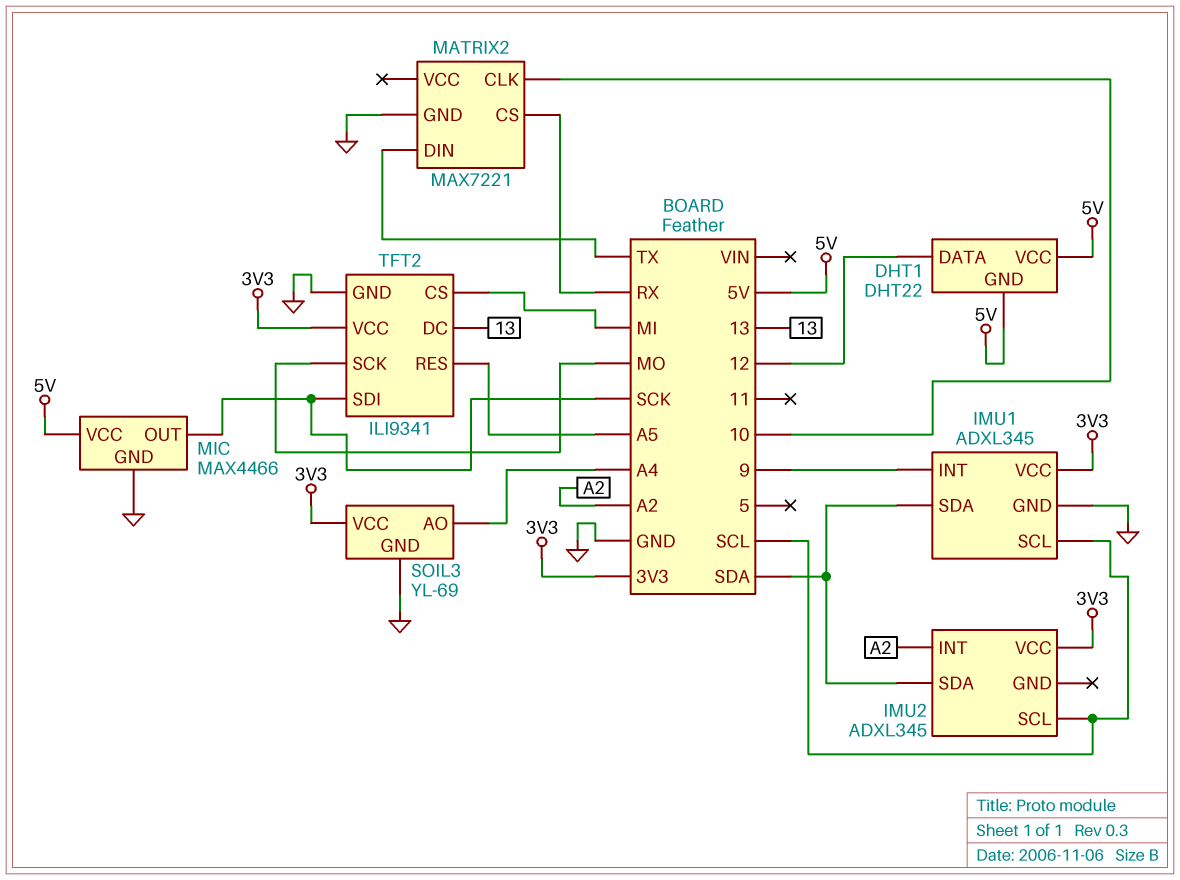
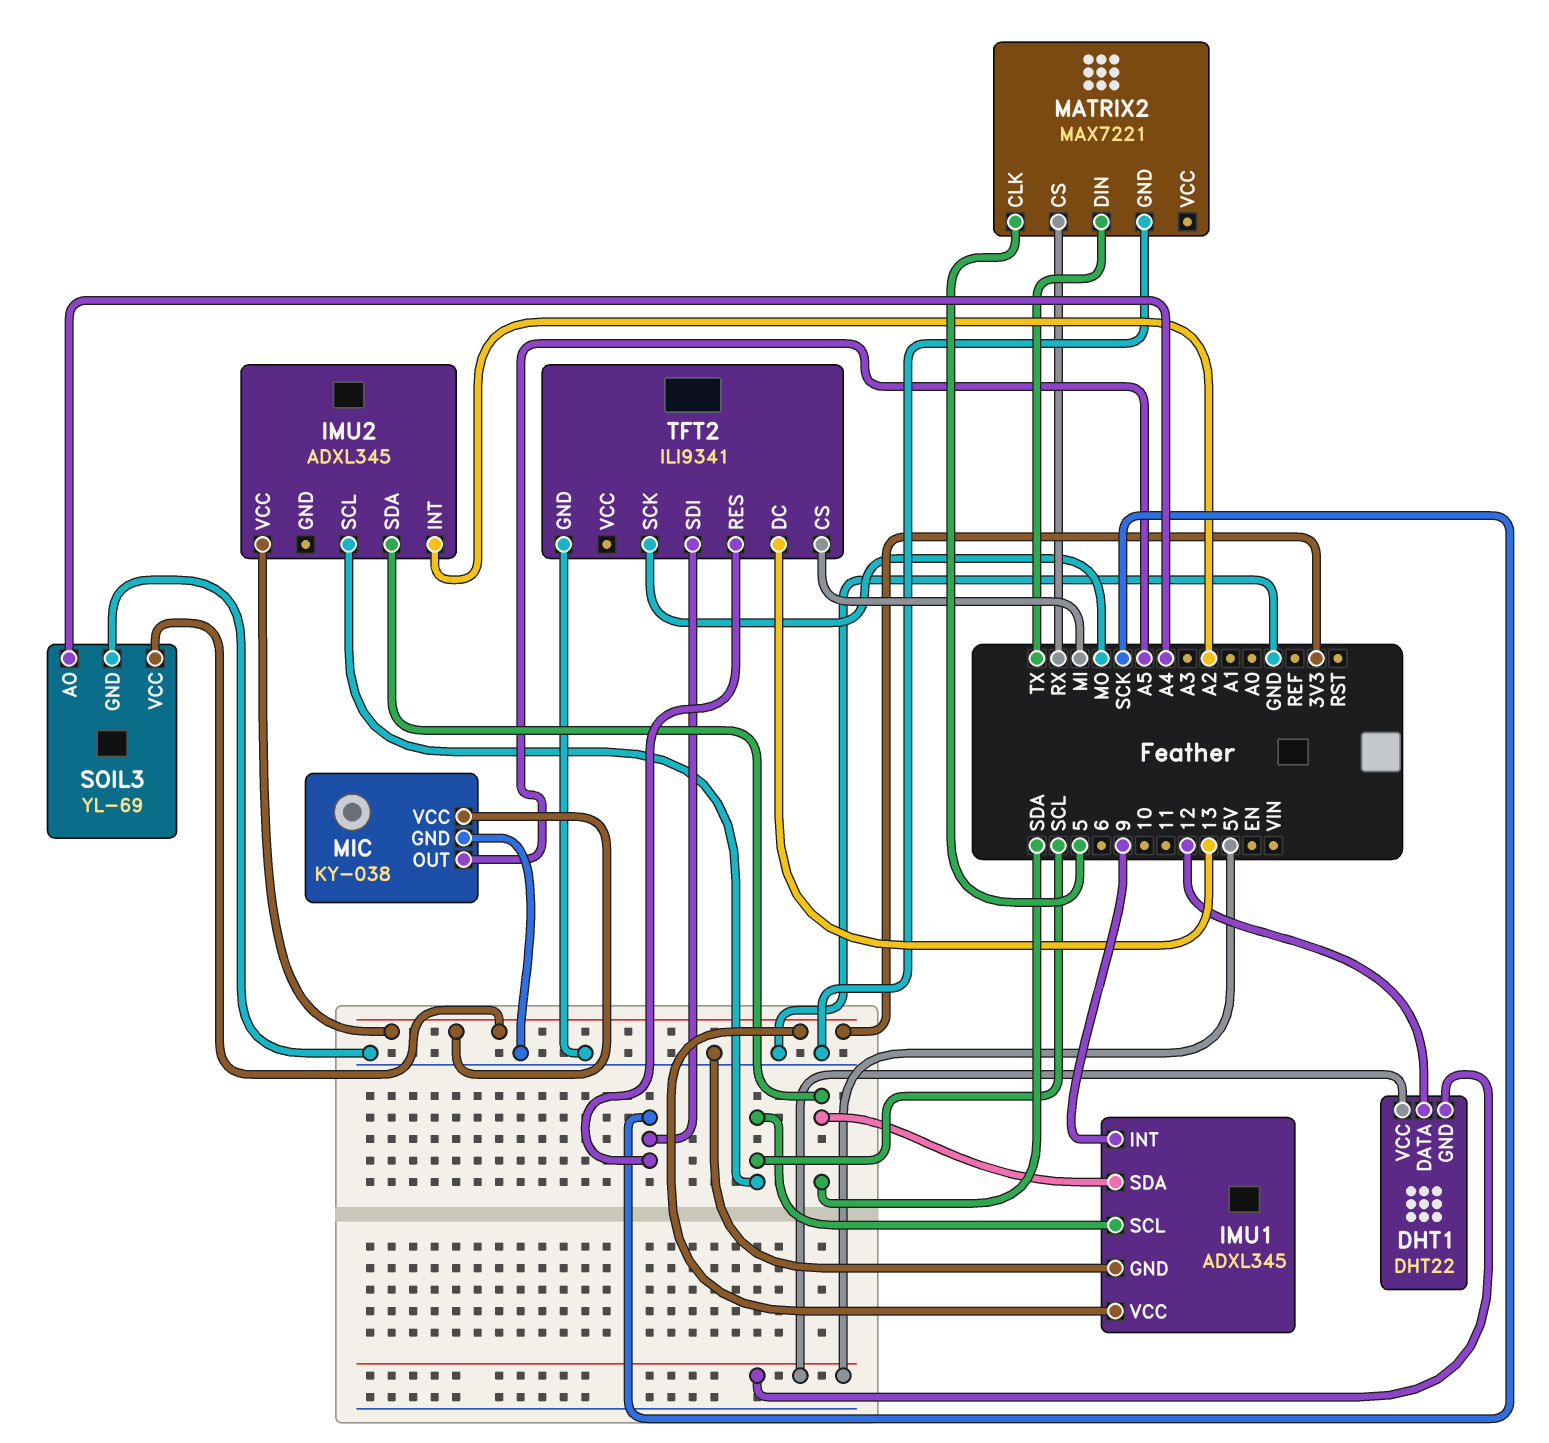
MATRIX2 pin CLK: 10 -> 5
MIC: MAX4466 -> KY-038
MIC pin OUT: SCK -> A5
MIC pin VCC: 5V -> 3V3
TFT2 pin RES: A5 -> SCK
TFT2 pin VCC: 3V3 -> none

